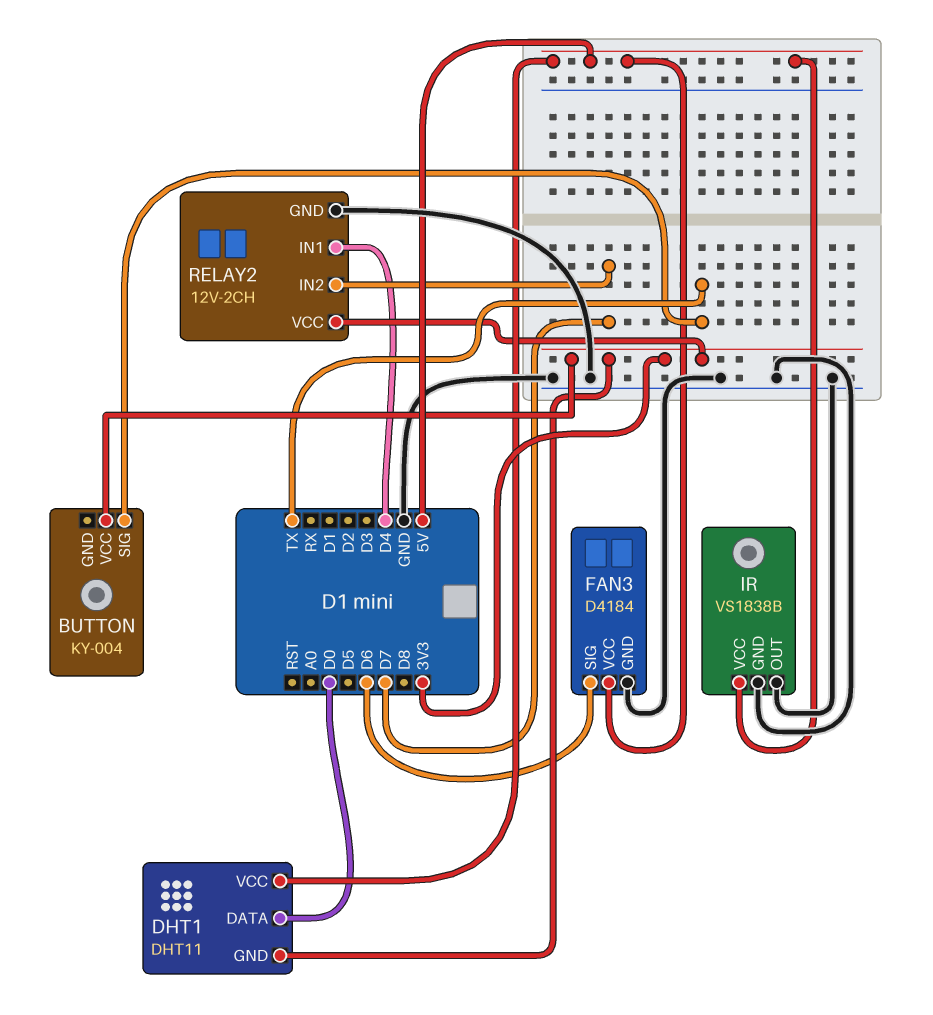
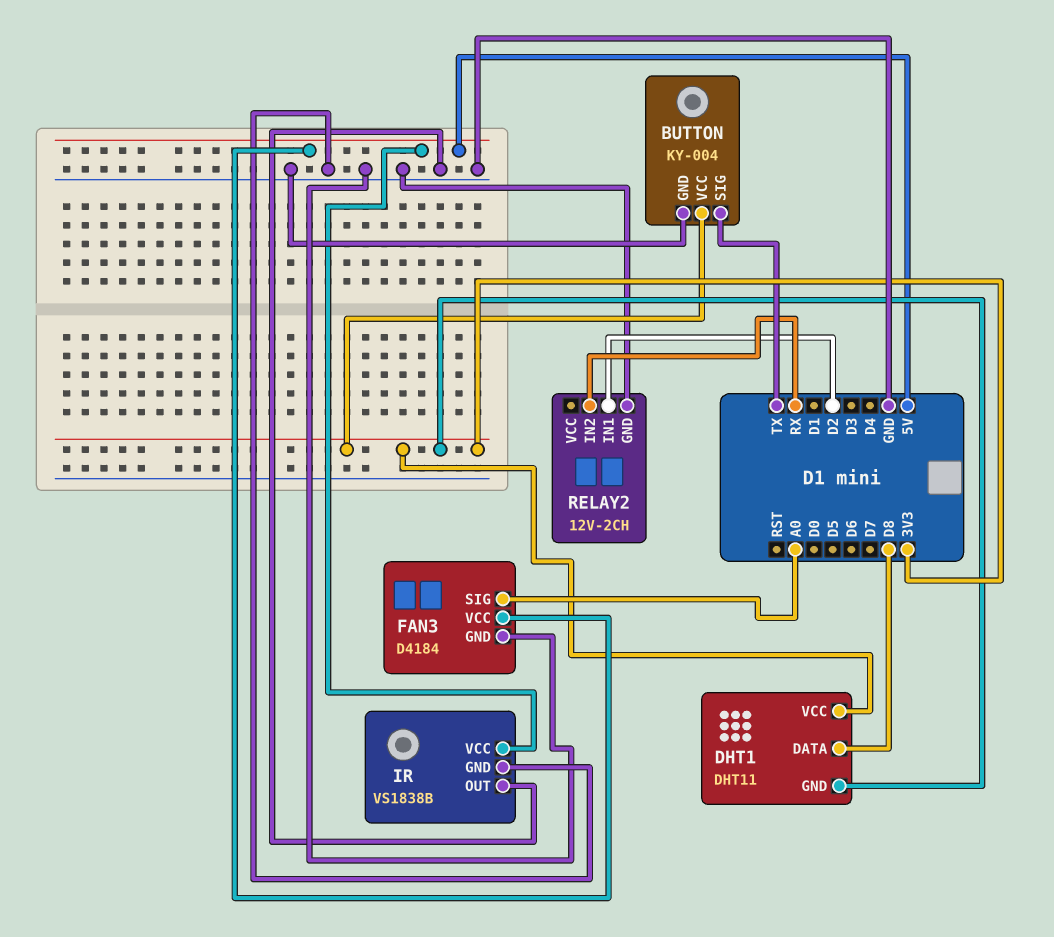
BUTTON pin GND: none -> GND
DHT1 pin DATA: D0 -> D8
DHT1 pin VCC: 5V -> 3V3
FAN3 pin SIG: D6 -> A0
RELAY2 pin IN1: D4 -> D2
RELAY2 pin IN2: D7 -> RX
RELAY2 pin VCC: 3V3 -> none

